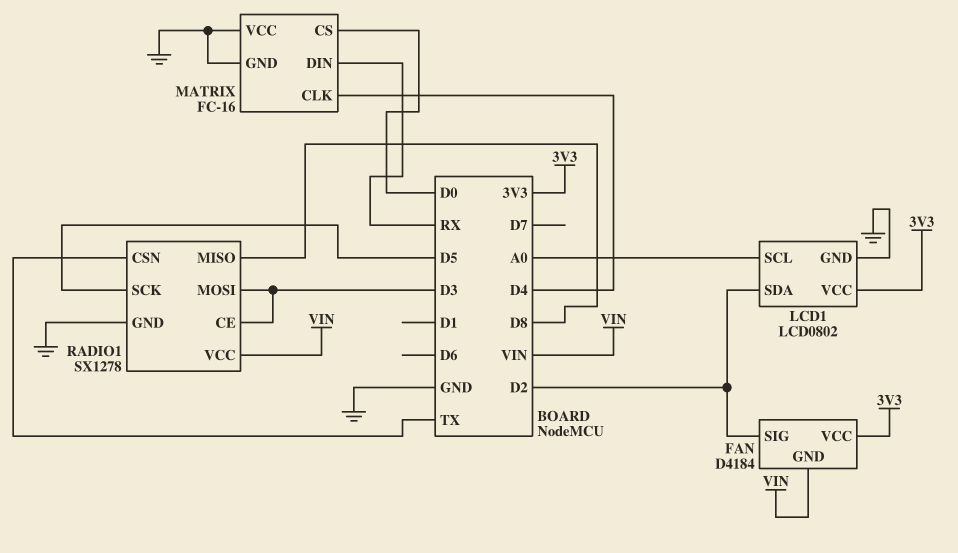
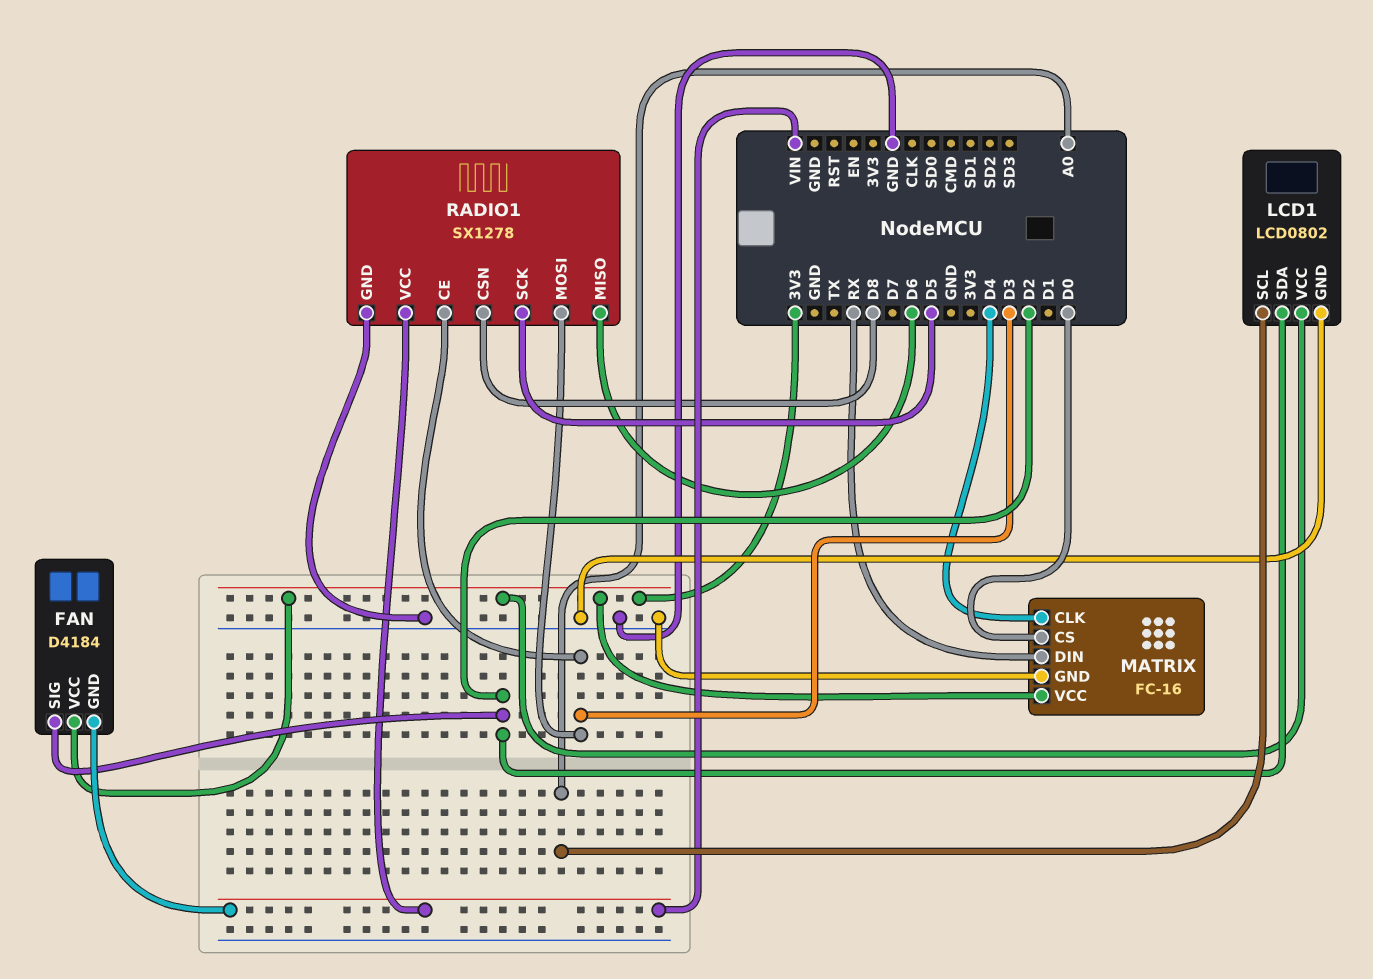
MATRIX pin VCC: GND -> 3V3
RADIO1 pin CSN: TX -> D8
RADIO1 pin MISO: D8 -> D6

